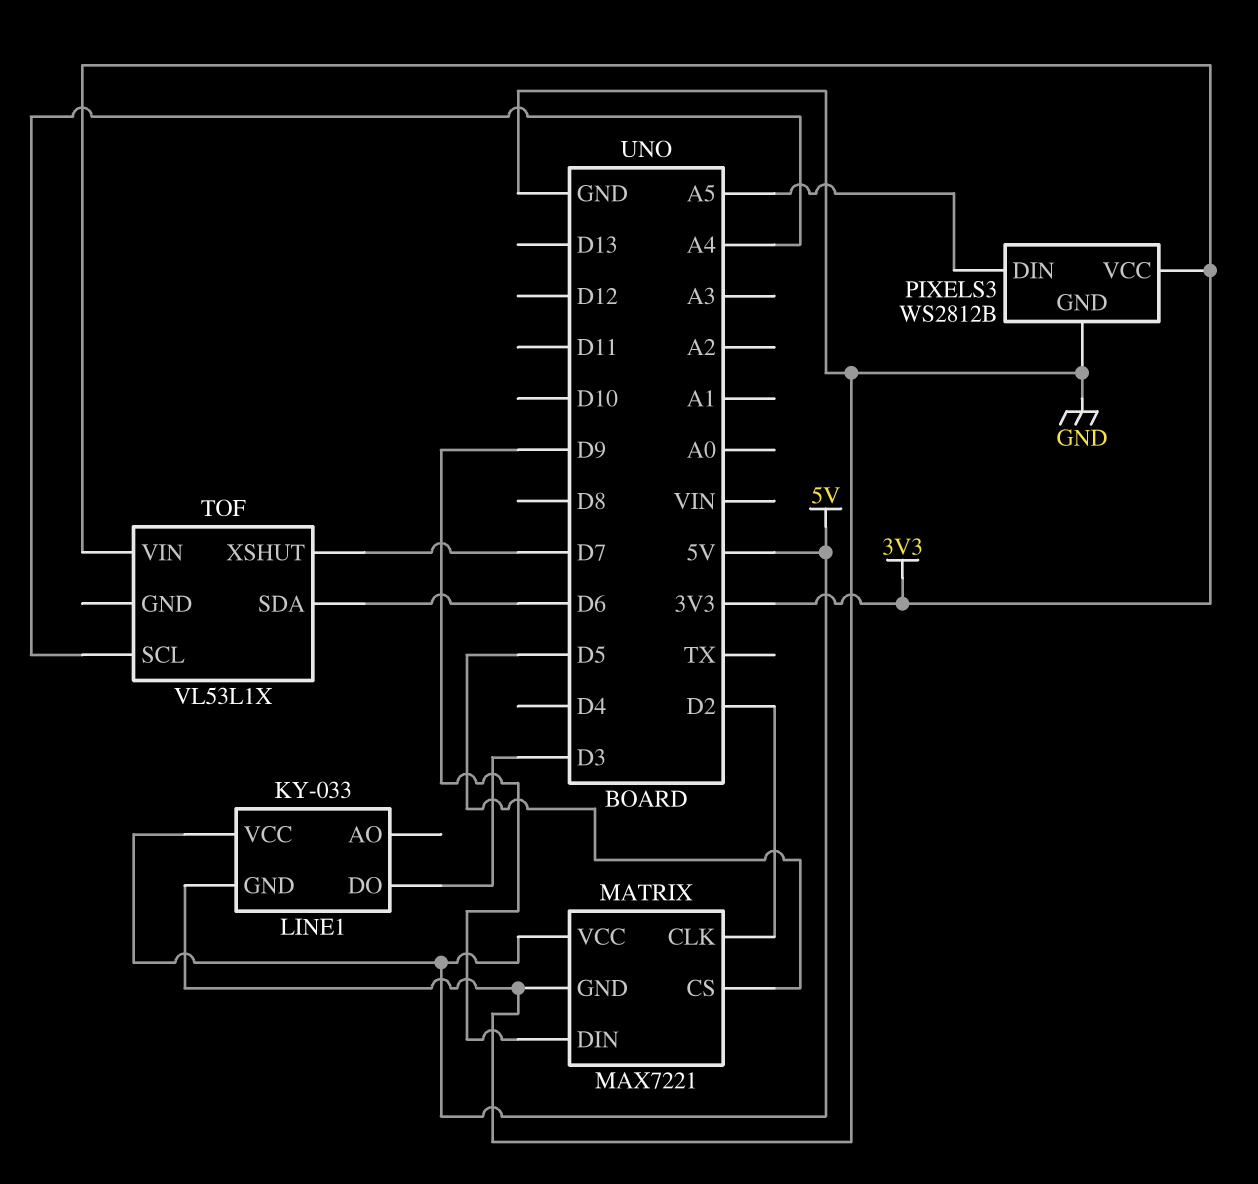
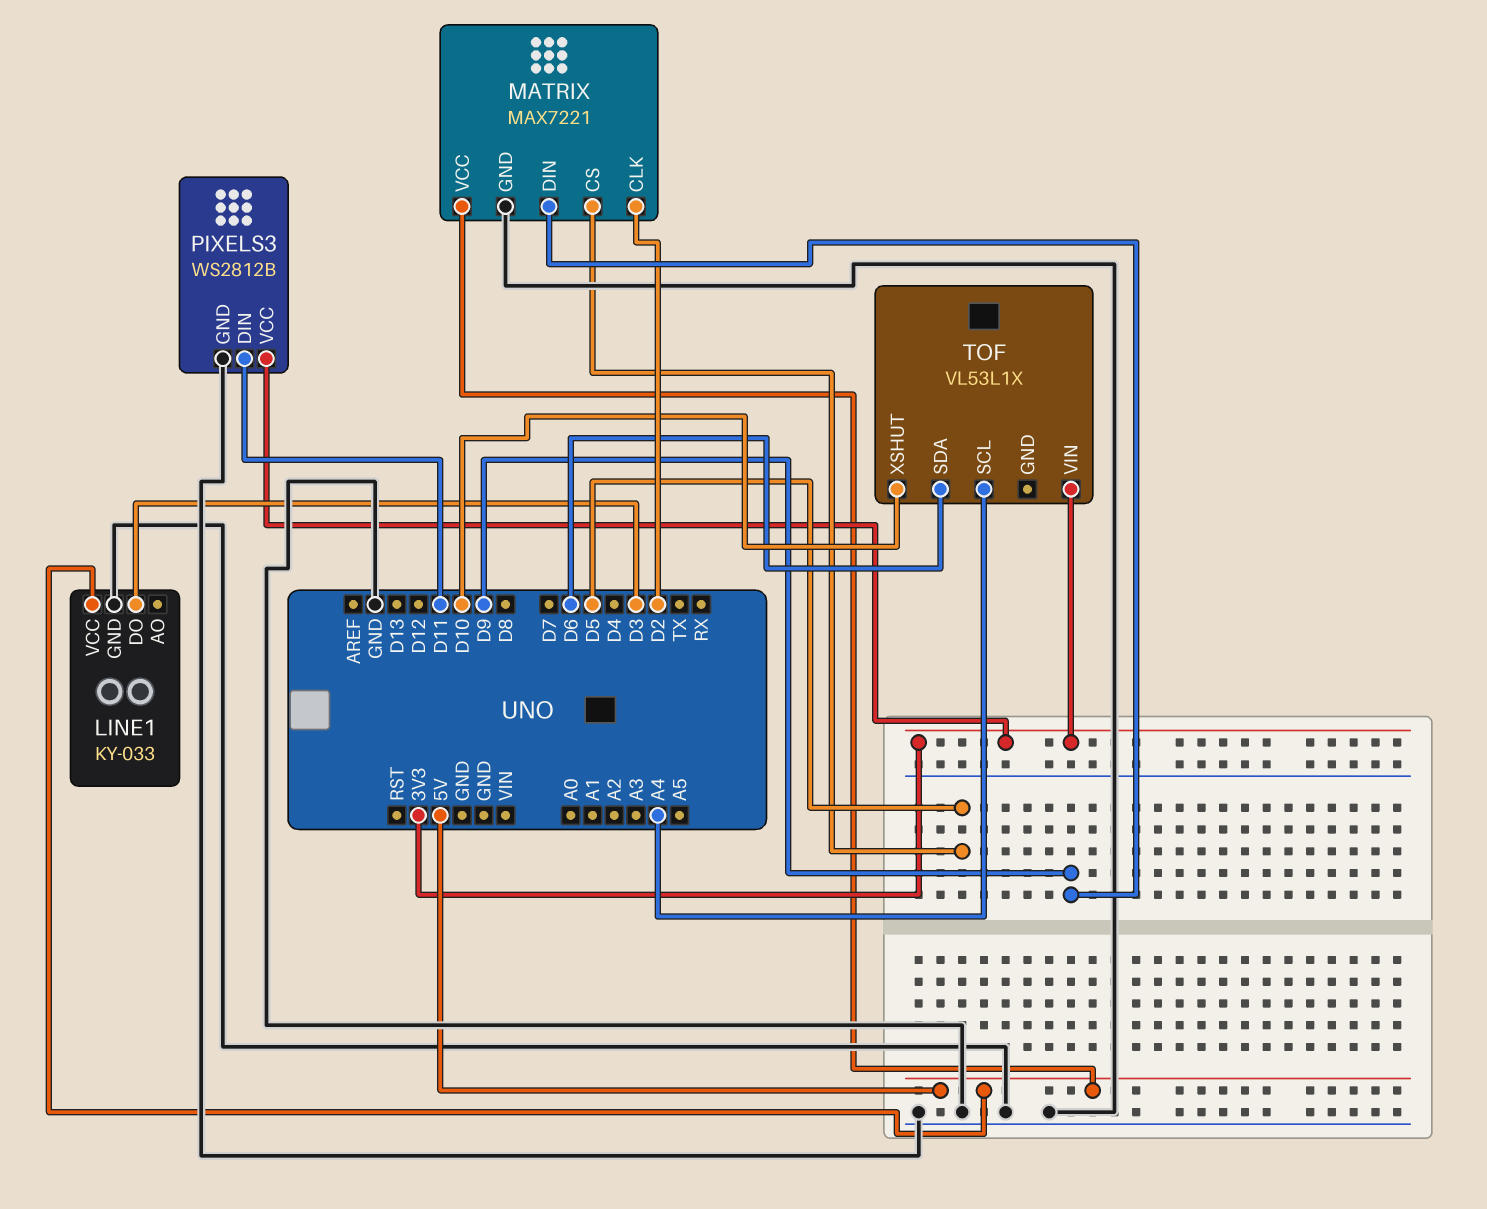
PIXELS3 pin DIN: A5 -> D11
TOF pin XSHUT: D7 -> D10

